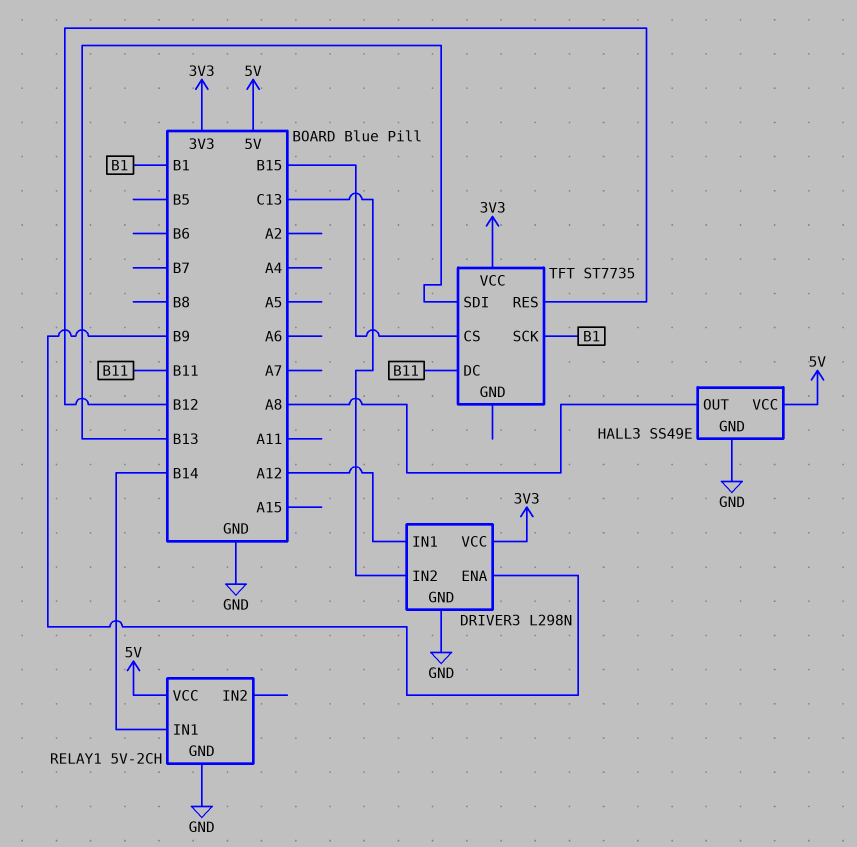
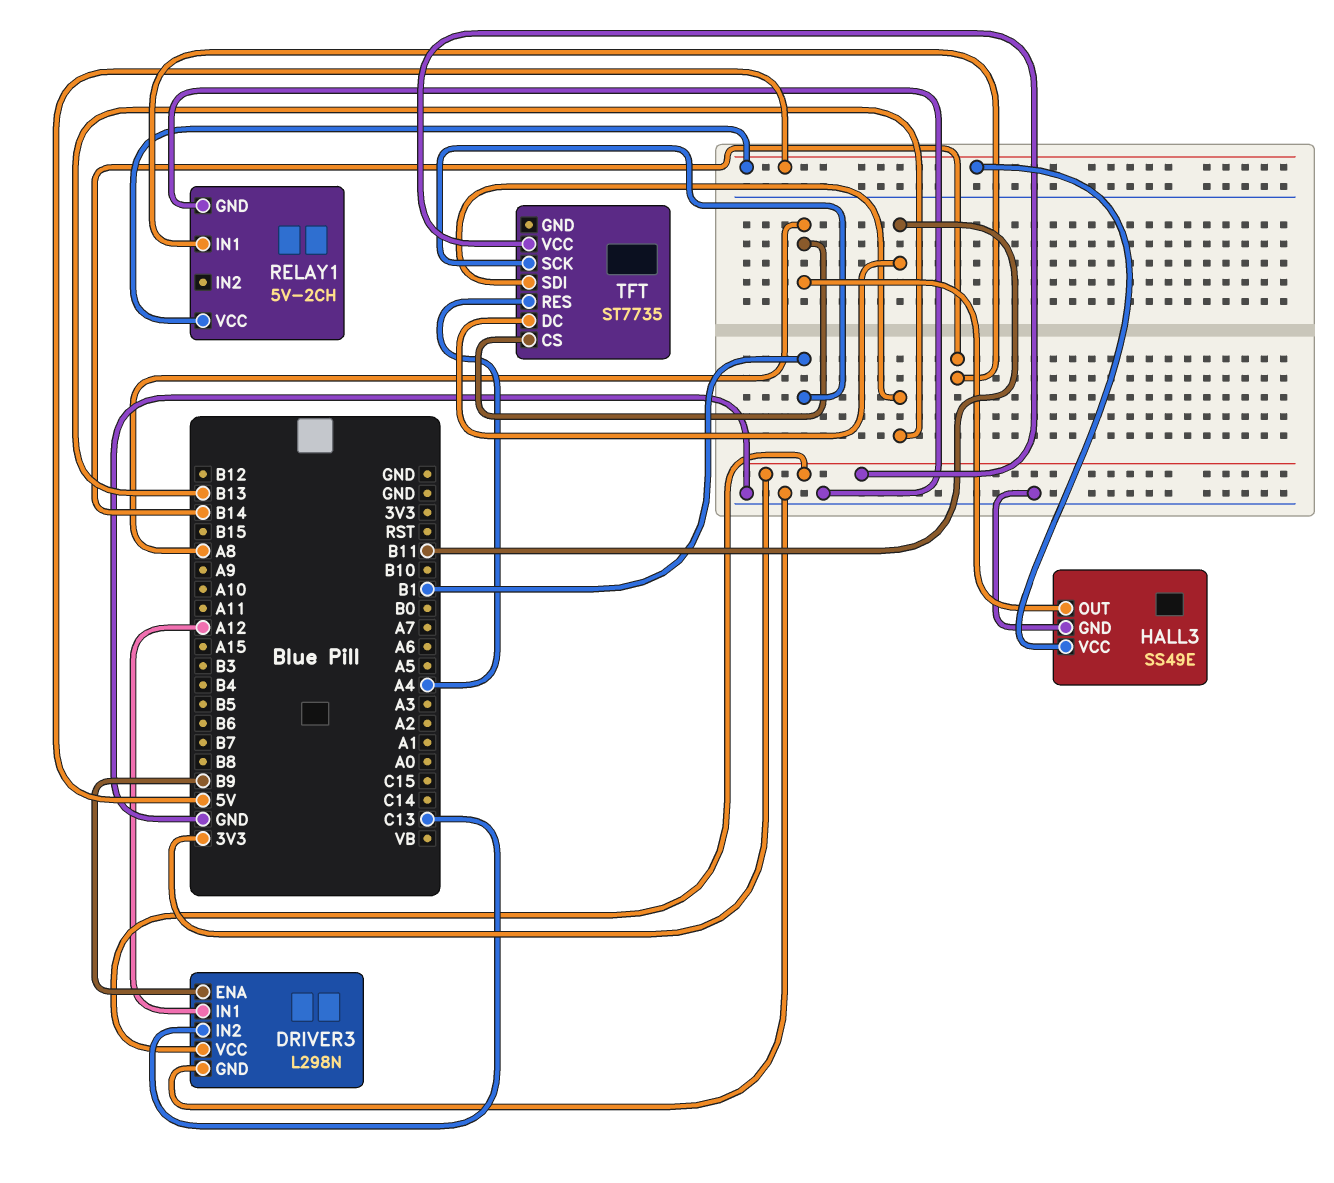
TFT pin CS: B15 -> A8
TFT pin RES: B12 -> A4

